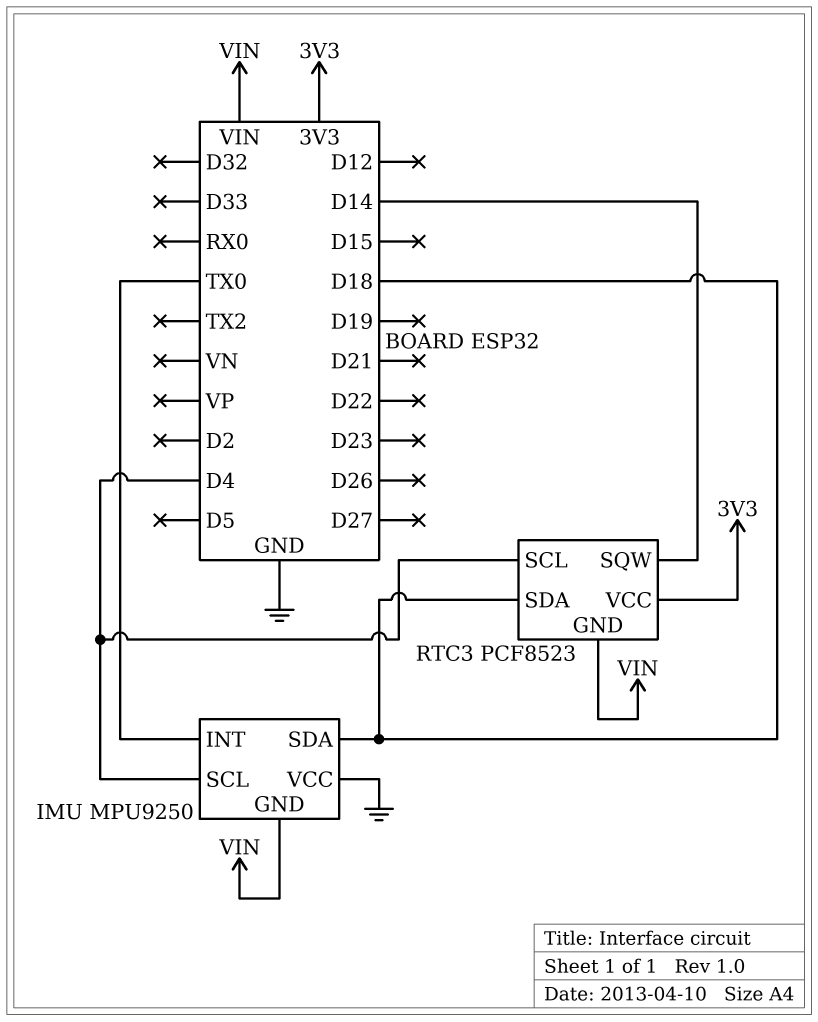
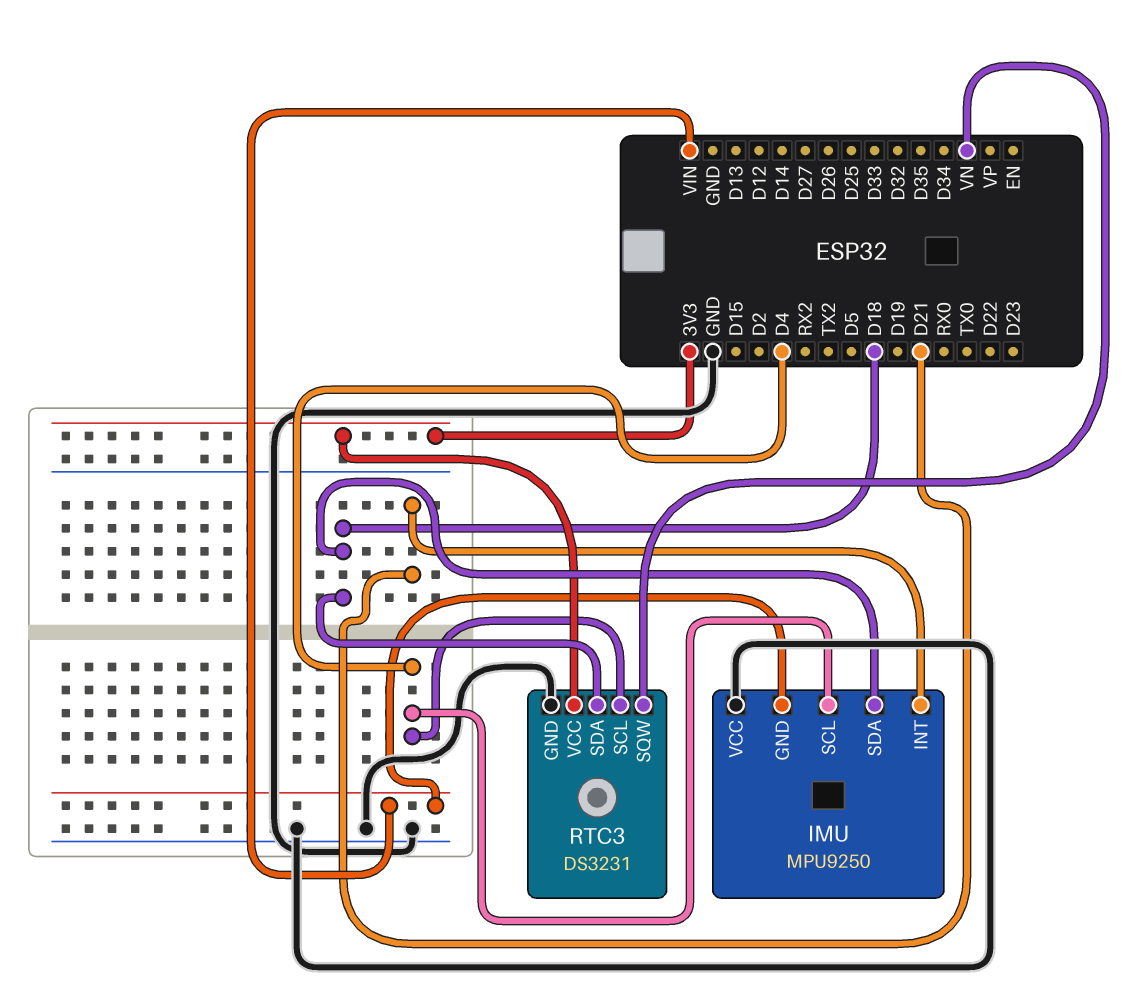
IMU pin INT: TX0 -> D21
RTC3: PCF8523 -> DS3231
RTC3 pin GND: VIN -> GND
RTC3 pin SQW: D14 -> VN

